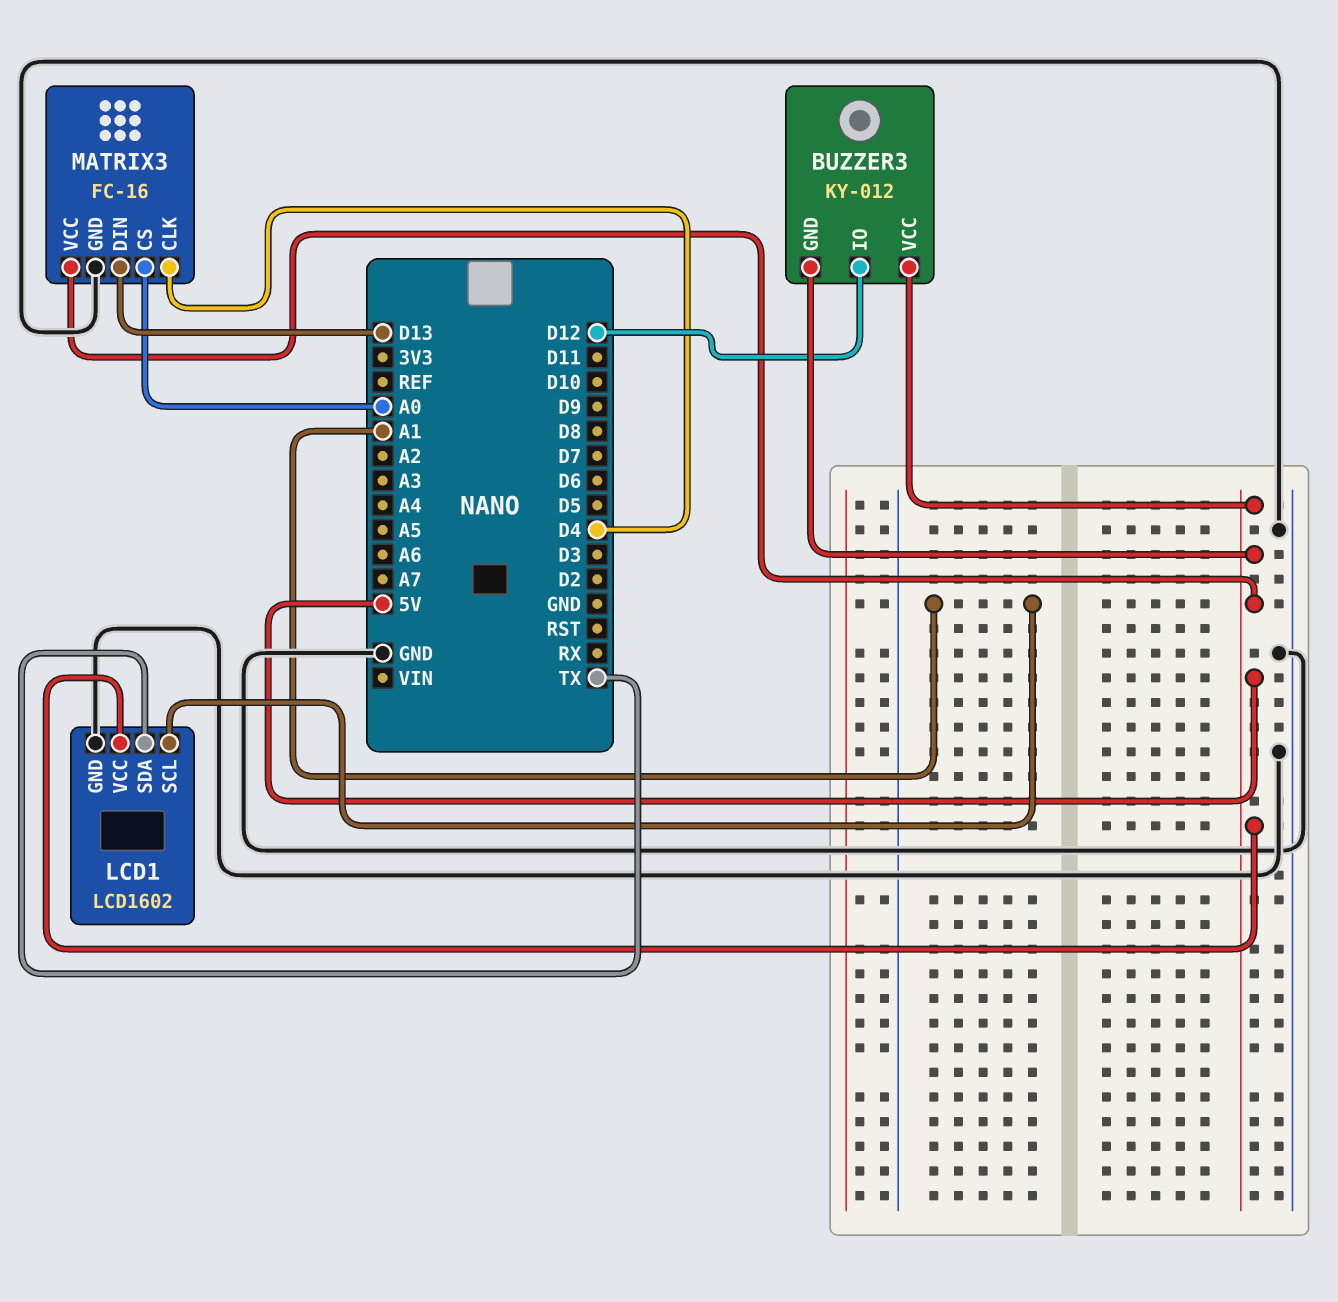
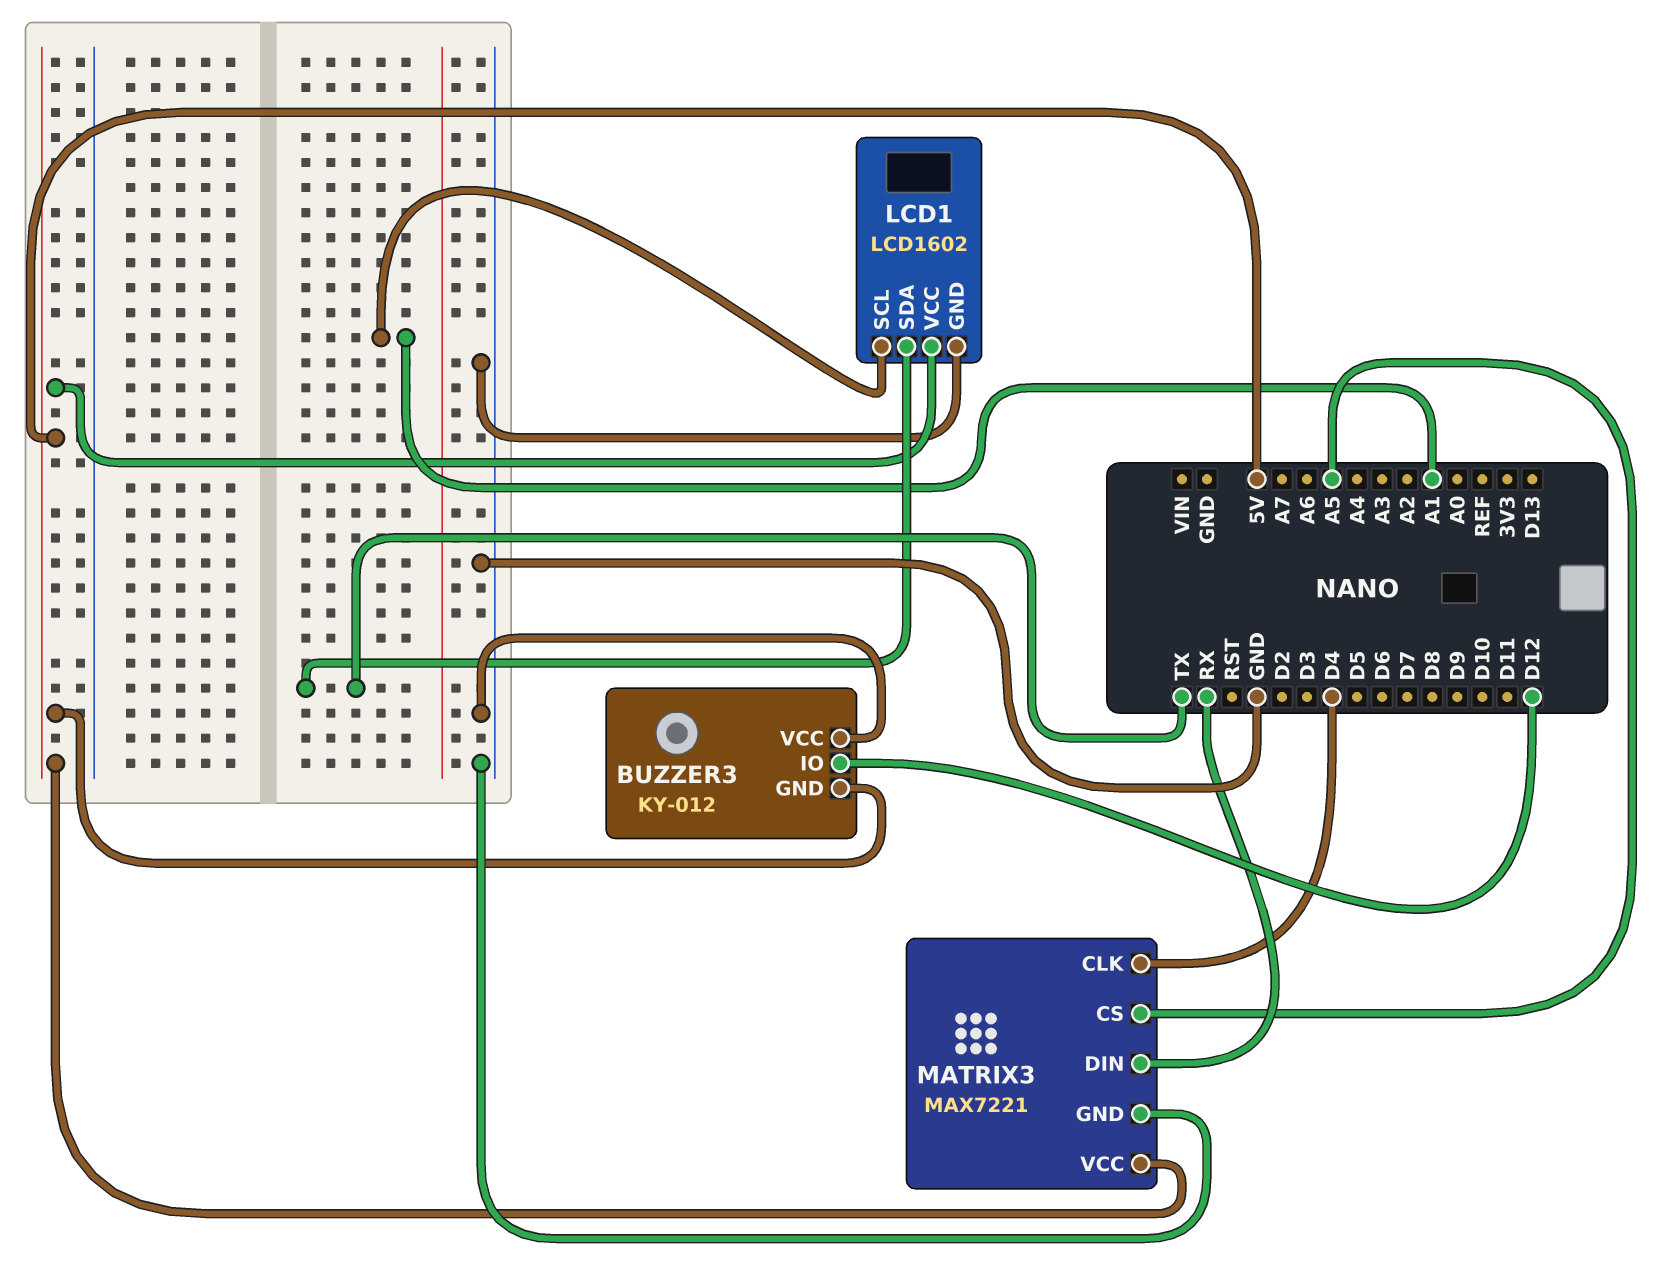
BUZZER3 pin VCC: 5V -> GND
MATRIX3: FC-16 -> MAX7221
MATRIX3 pin CS: A0 -> A5
MATRIX3 pin DIN: D13 -> RX

